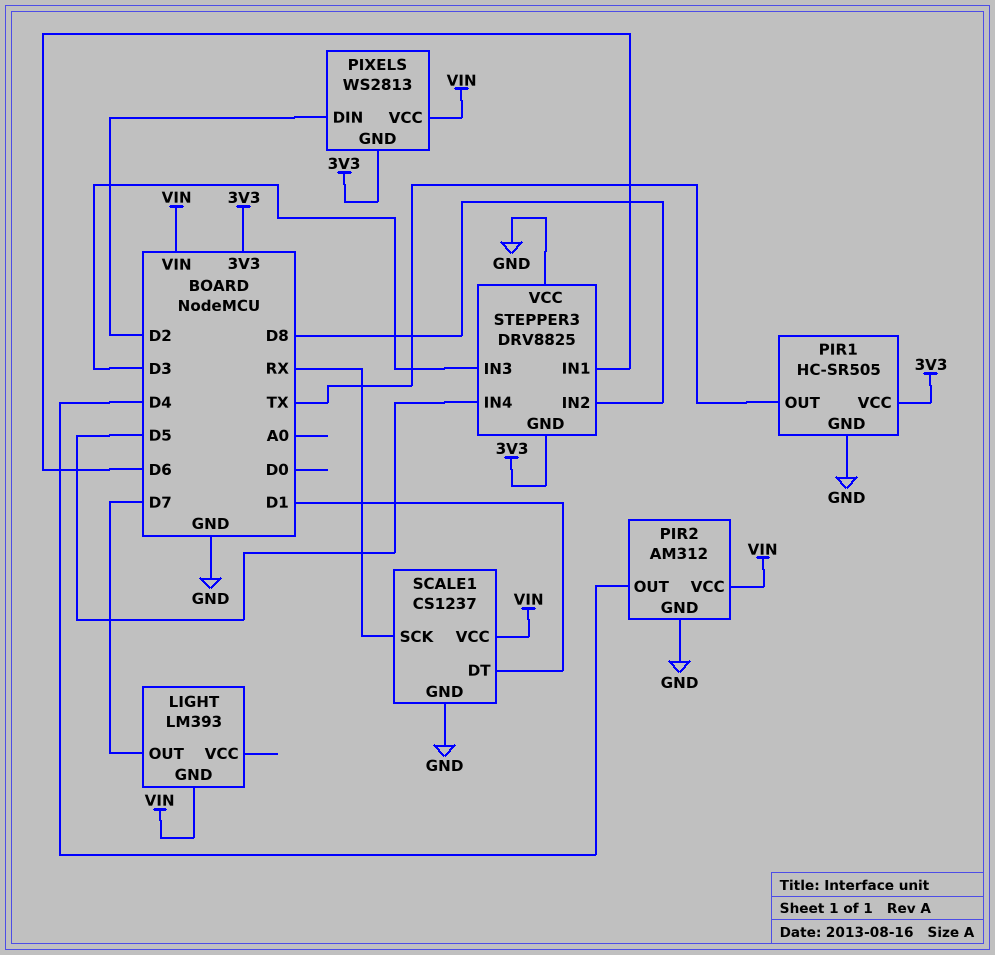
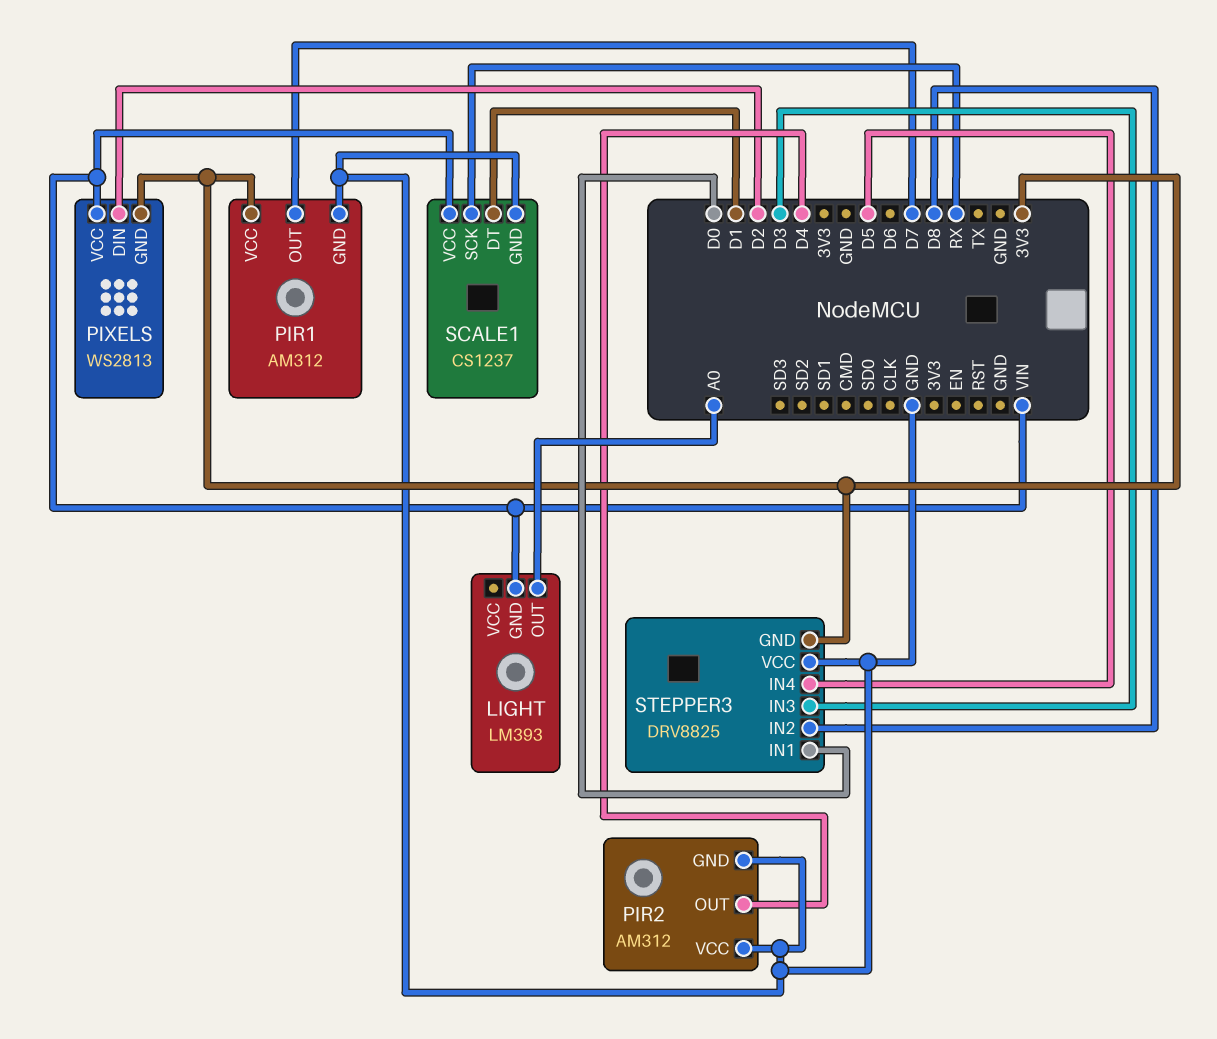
LIGHT pin OUT: D7 -> A0
PIR1: HC-SR505 -> AM312
PIR1 pin OUT: TX -> D7
PIR2 pin VCC: VIN -> GND
STEPPER3 pin IN1: D6 -> D0

